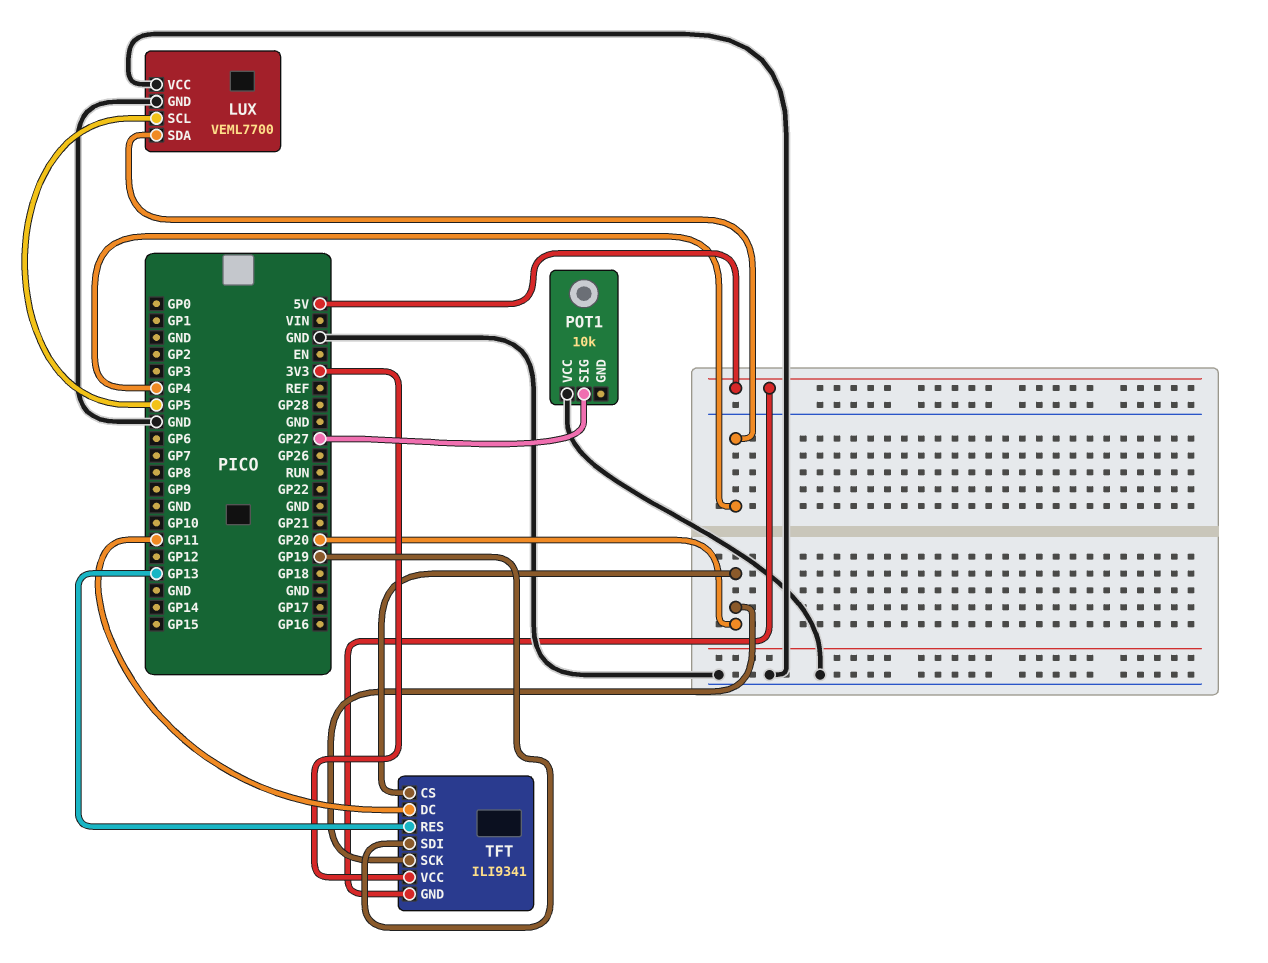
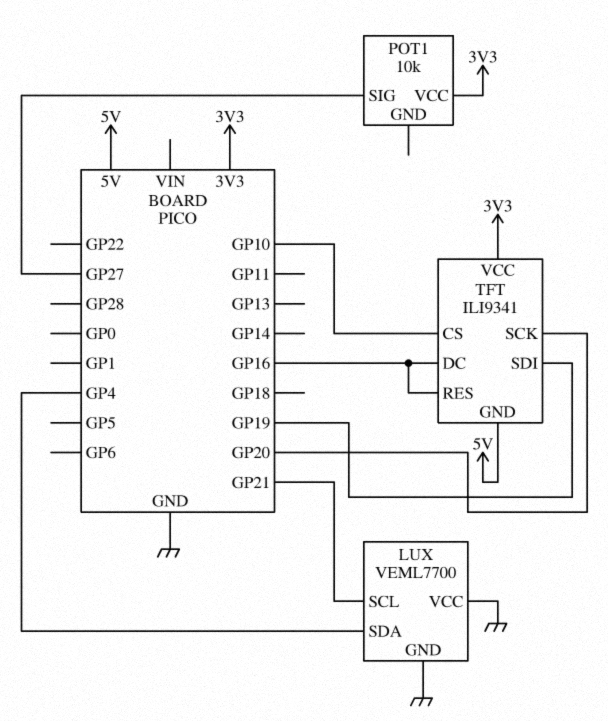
LUX pin SCL: GP5 -> GP21
POT1 pin VCC: GND -> 3V3
TFT pin CS: GP20 -> GP10
TFT pin DC: GP11 -> GP16
TFT pin RES: GP13 -> GP16

